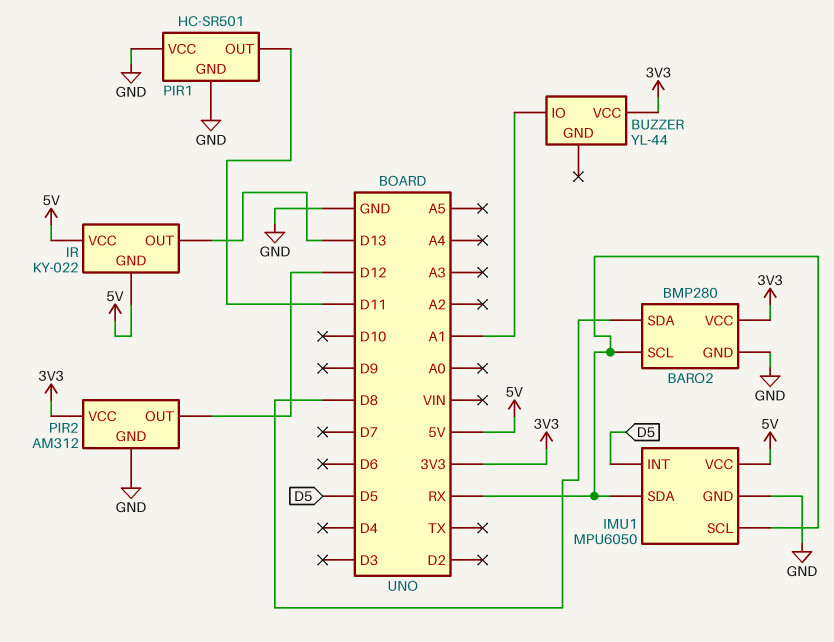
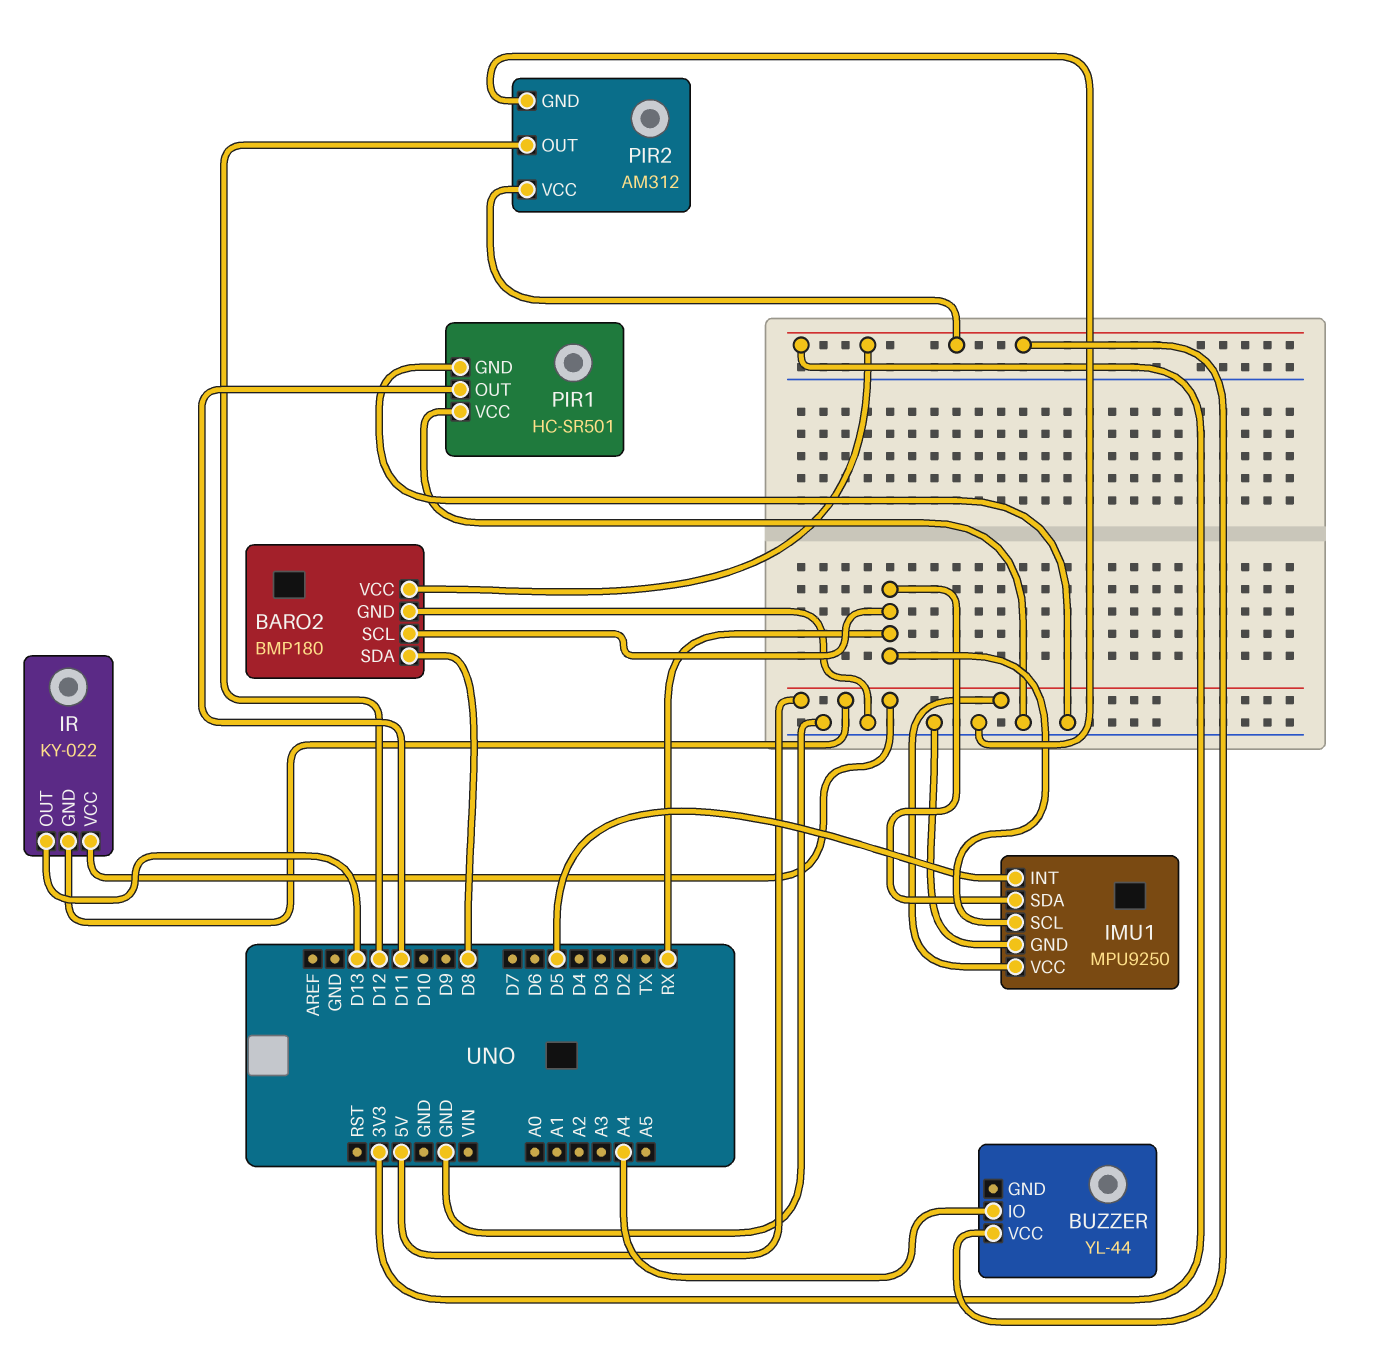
BARO2: BMP280 -> BMP180
BUZZER pin IO: A1 -> A4
IMU1: MPU6050 -> MPU9250

